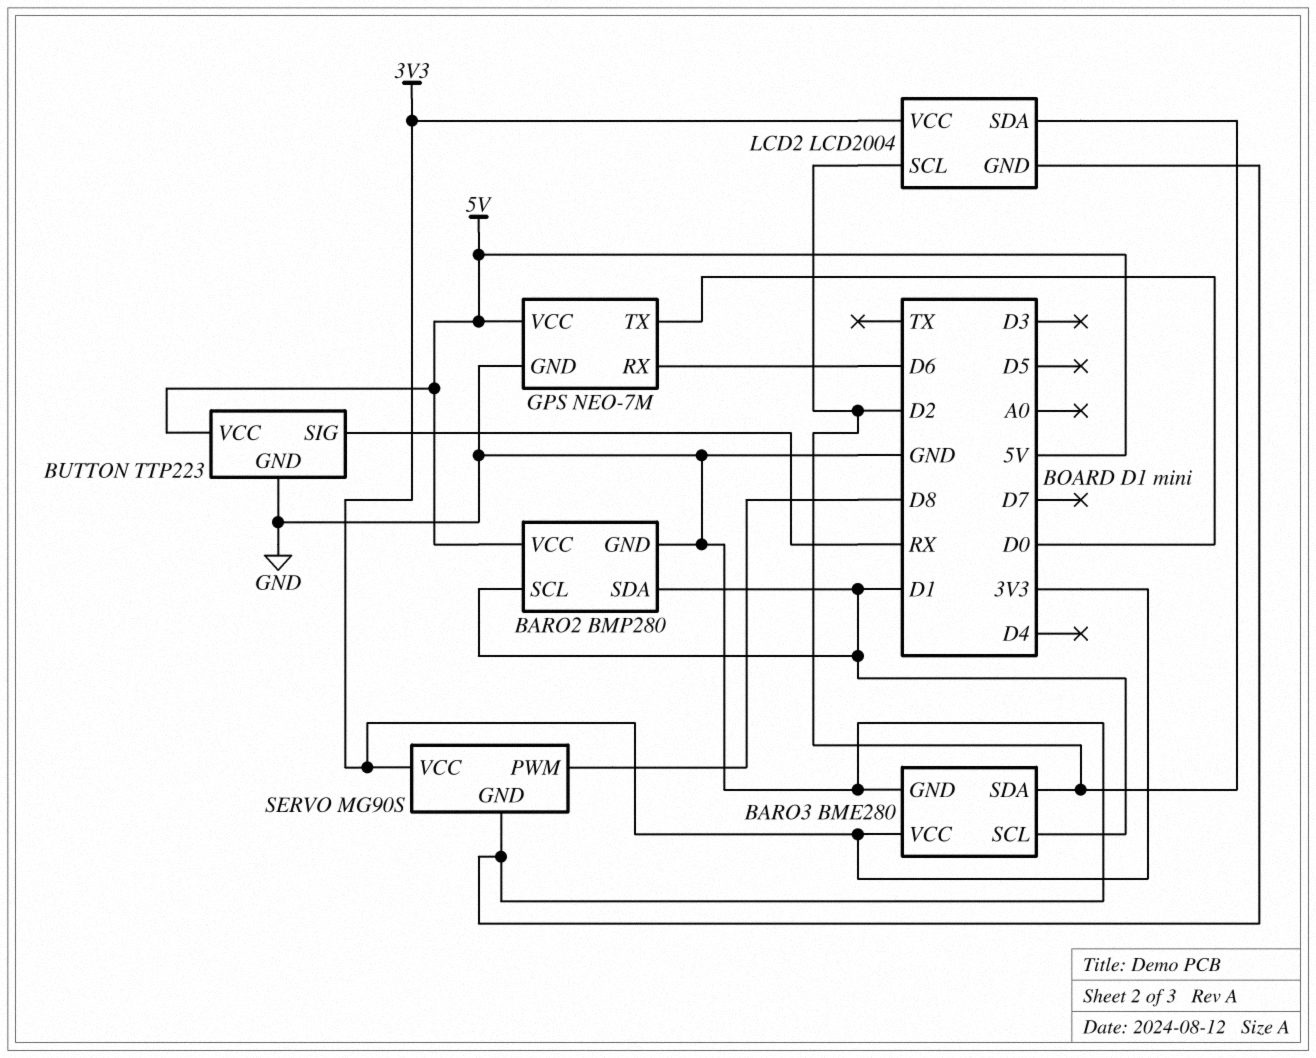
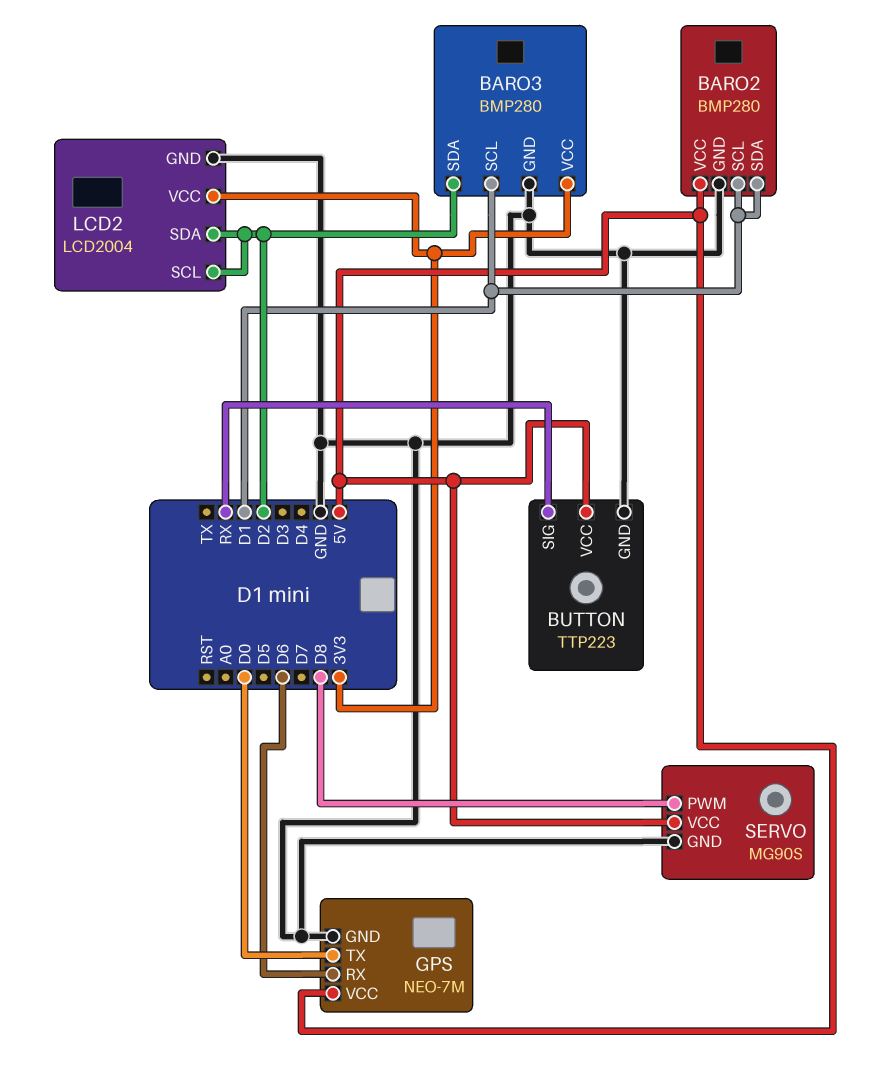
BARO3: BME280 -> BMP280
SERVO pin VCC: 3V3 -> 5V

